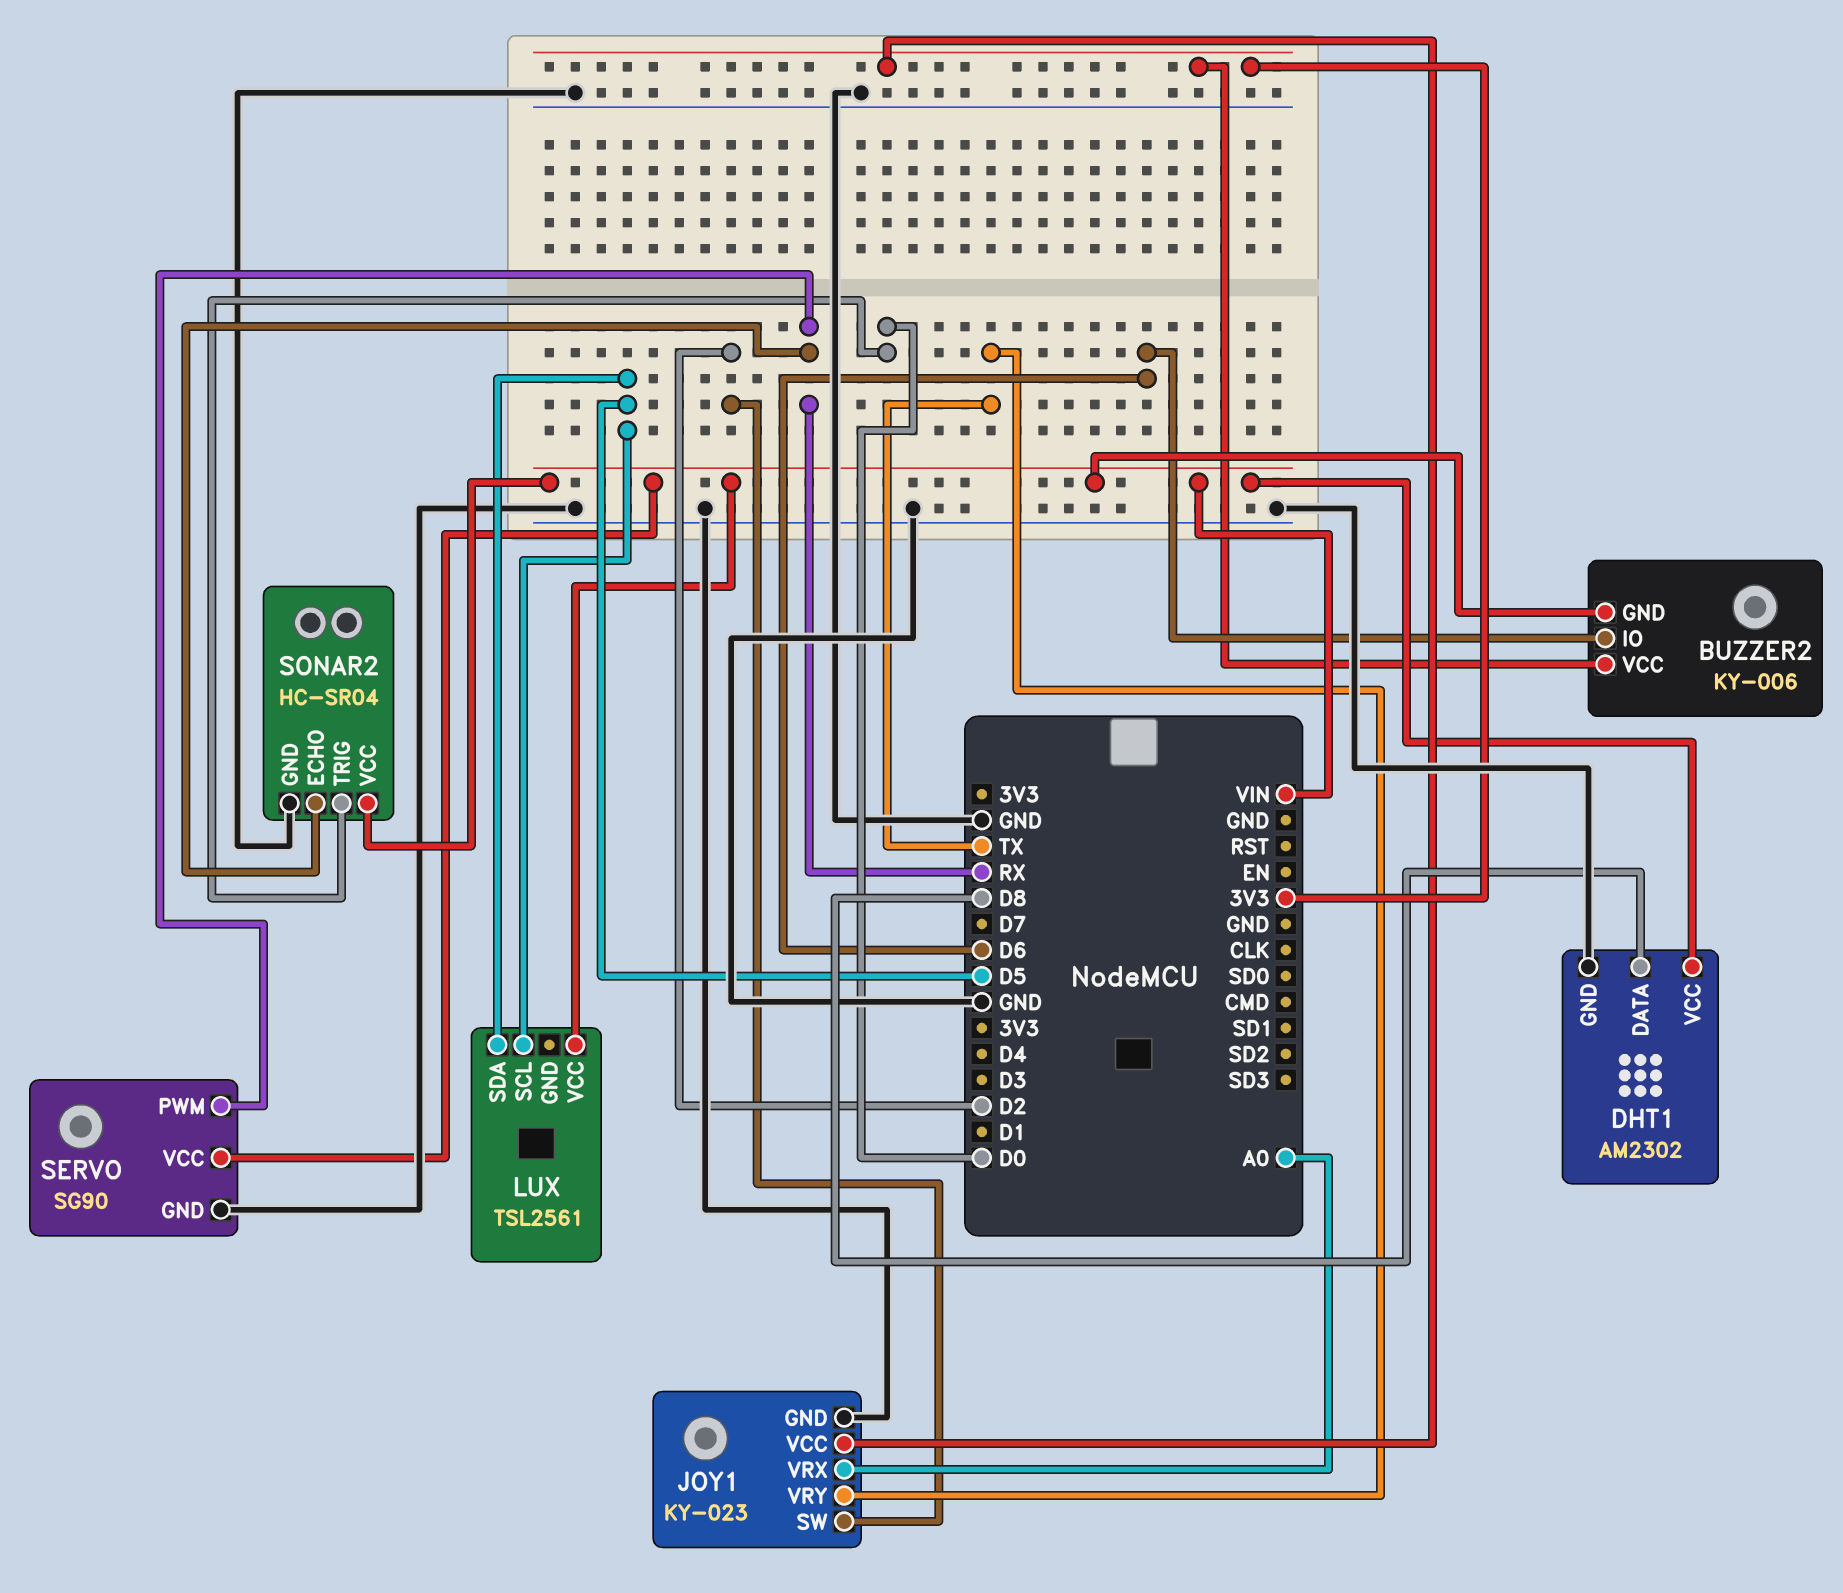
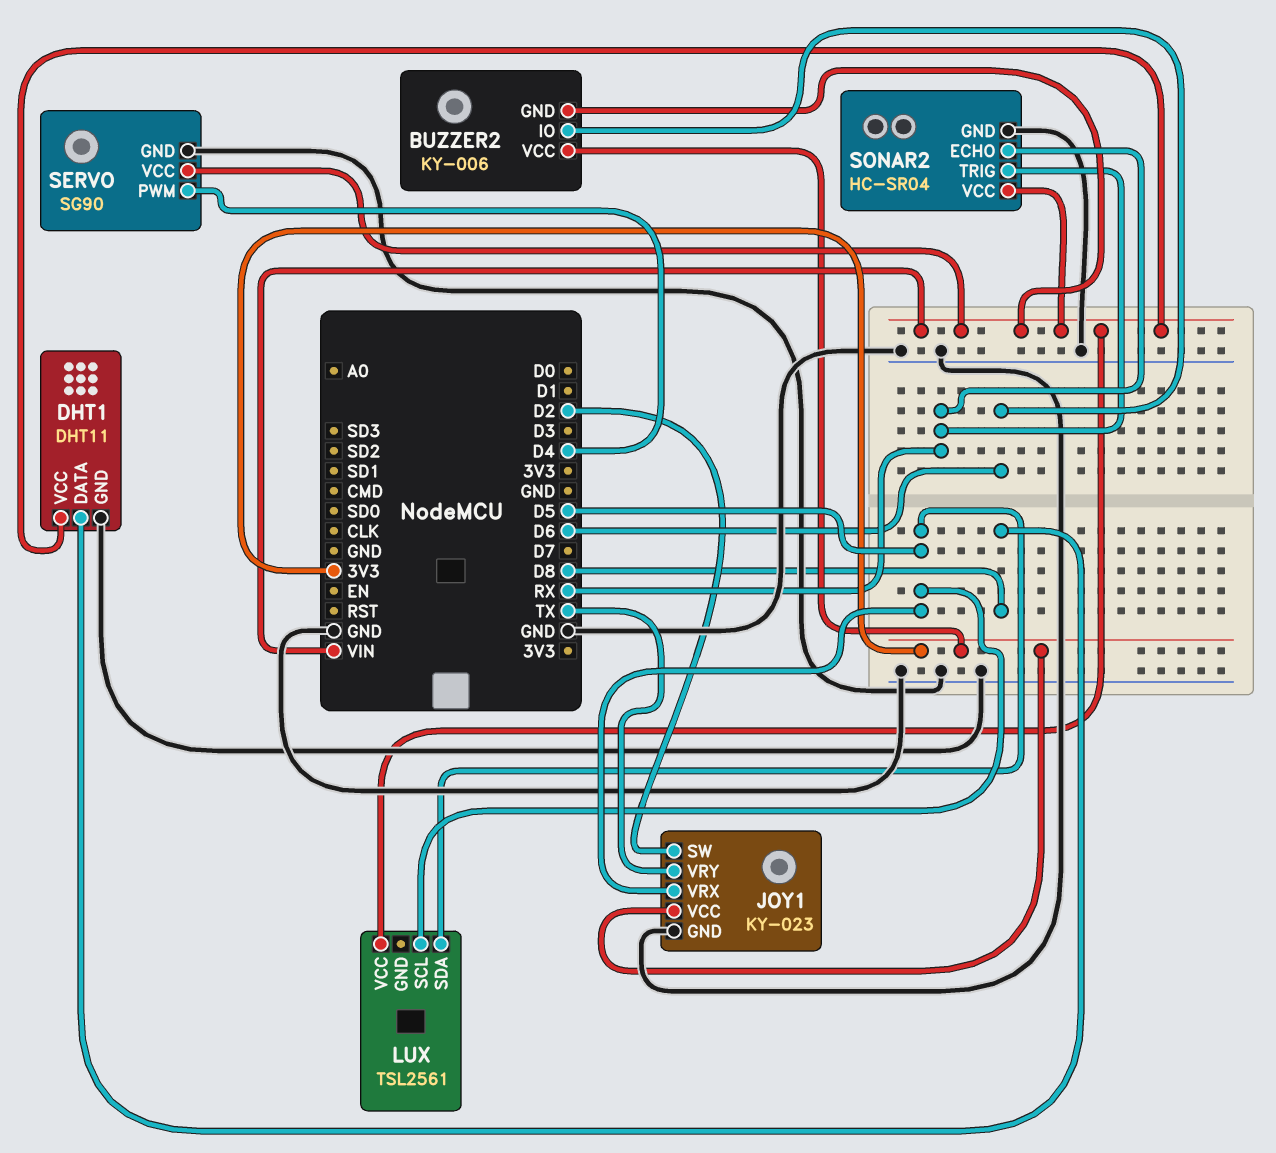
DHT1: AM2302 -> DHT11
JOY1 pin VRX: A0 -> D5
SERVO pin PWM: RX -> D4
SONAR2 pin TRIG: D0 -> RX

